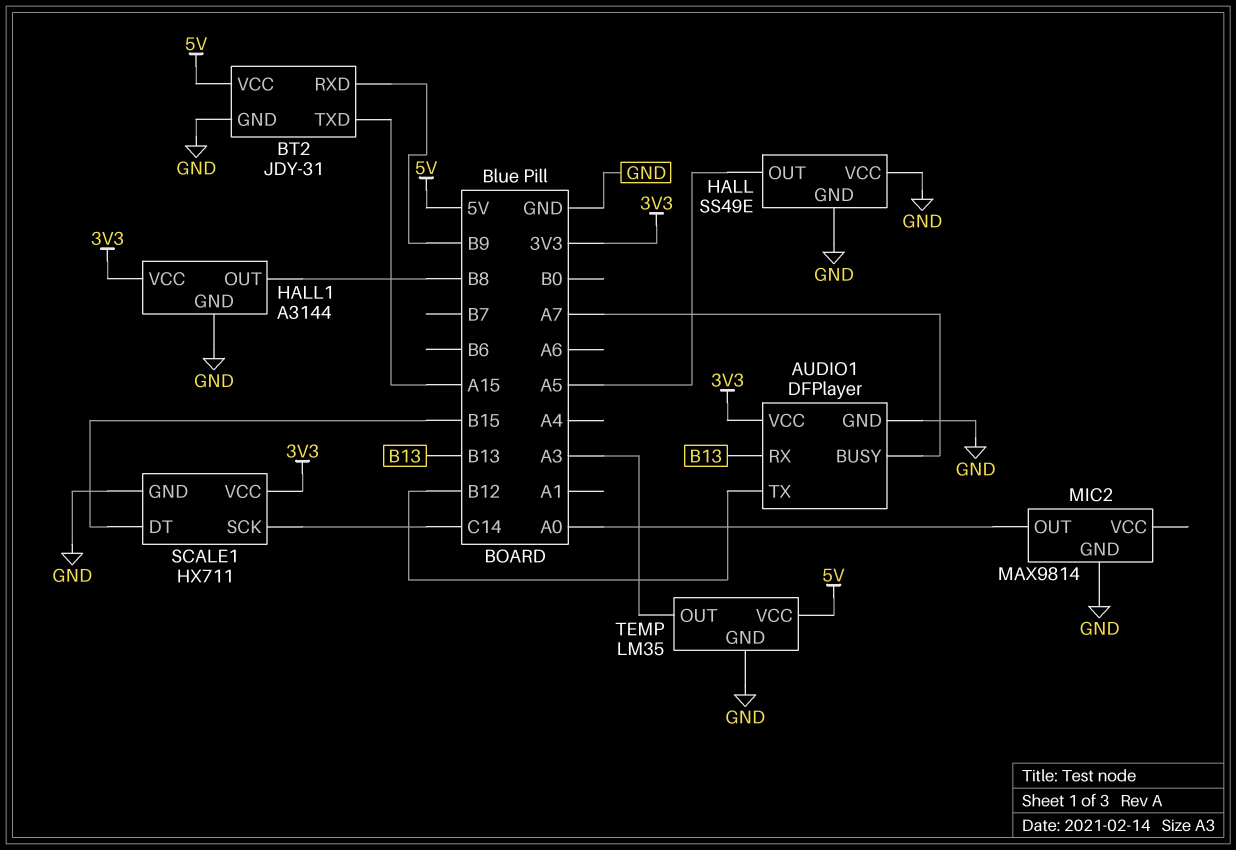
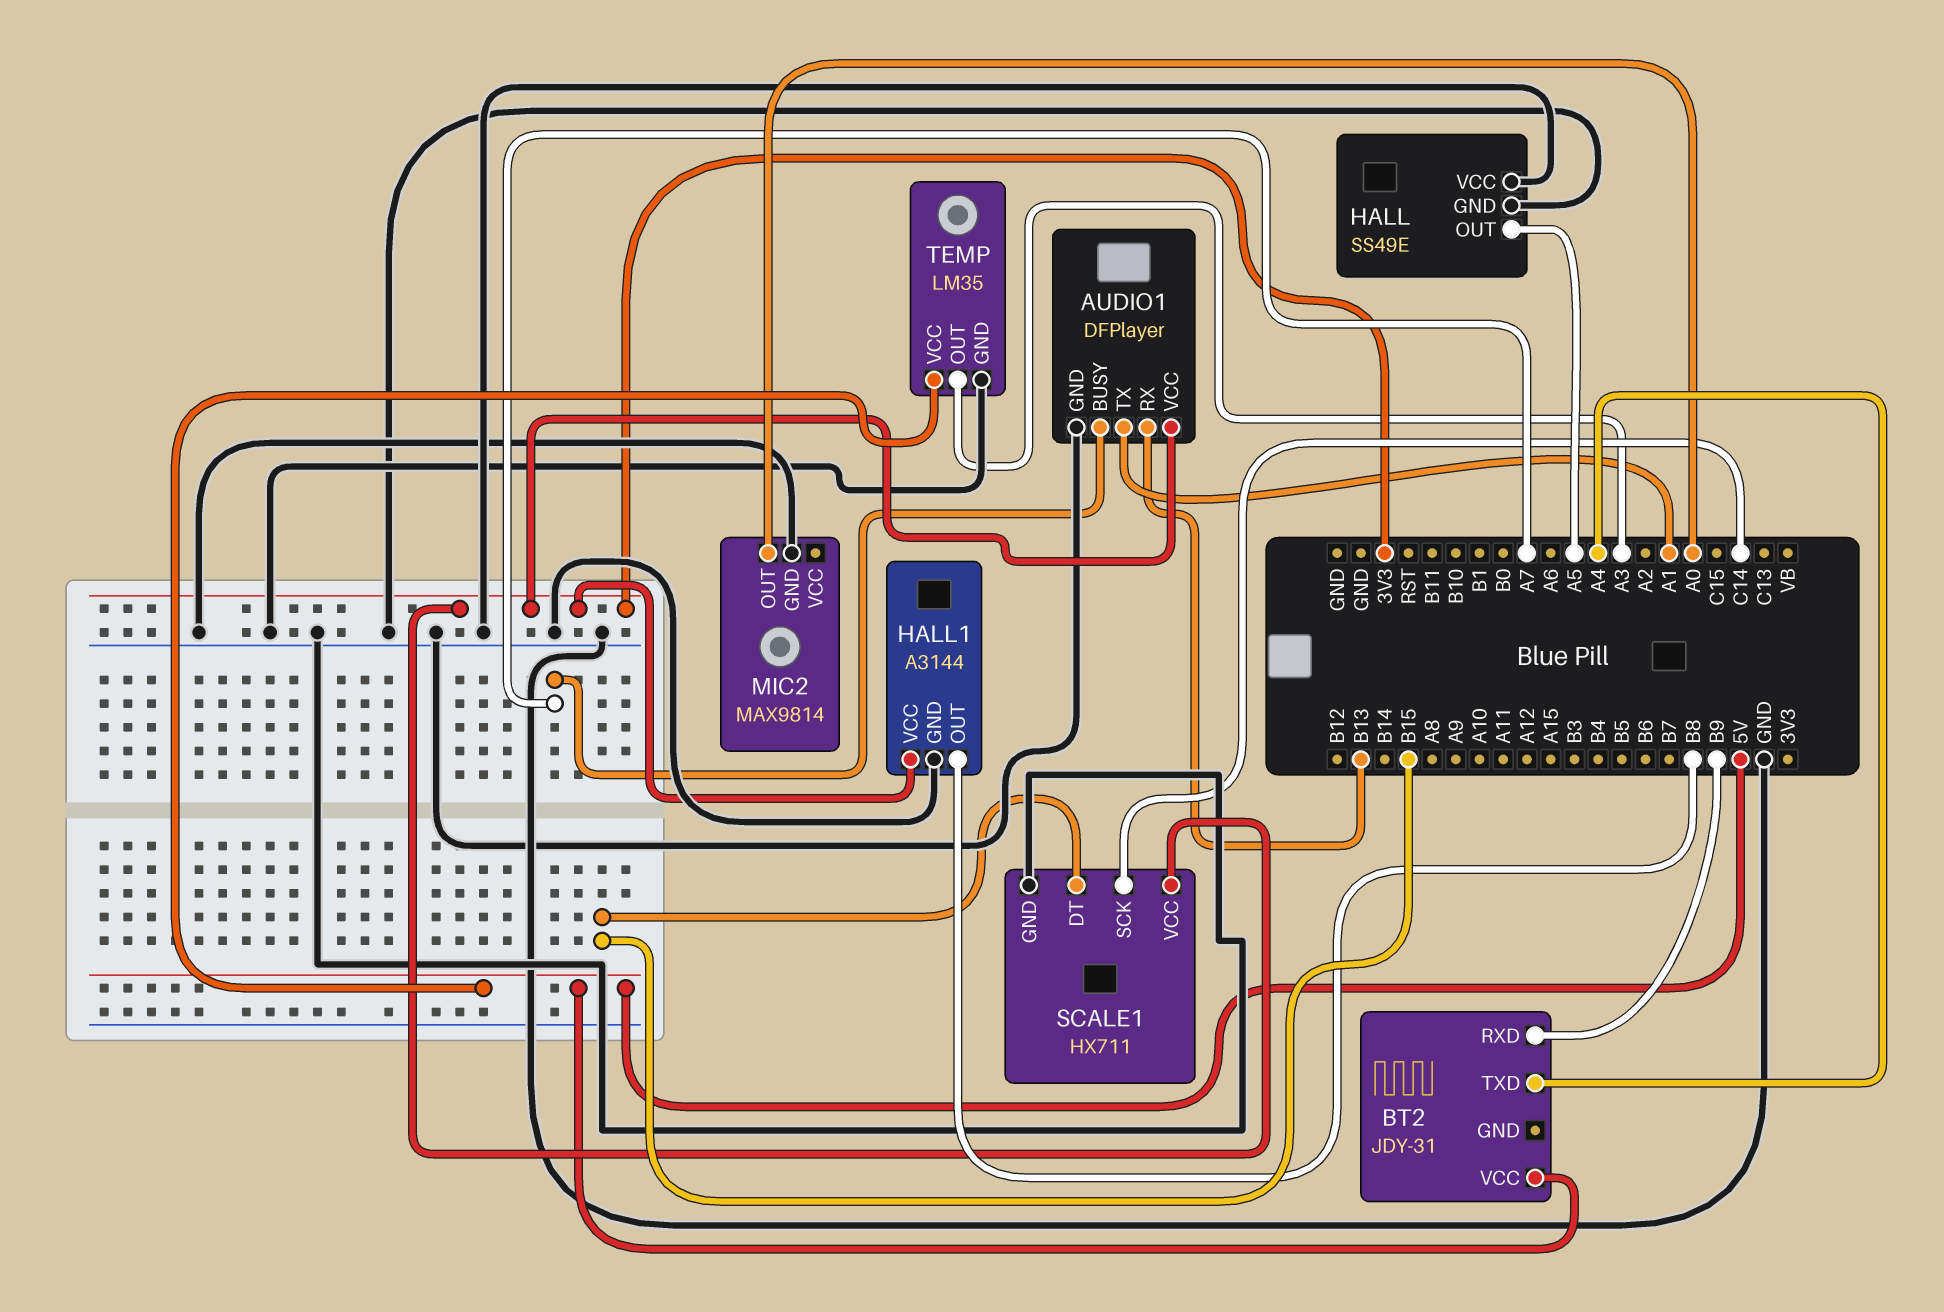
AUDIO1 pin TX: B12 -> A1
BT2 pin GND: GND -> none
BT2 pin TXD: A15 -> A4

